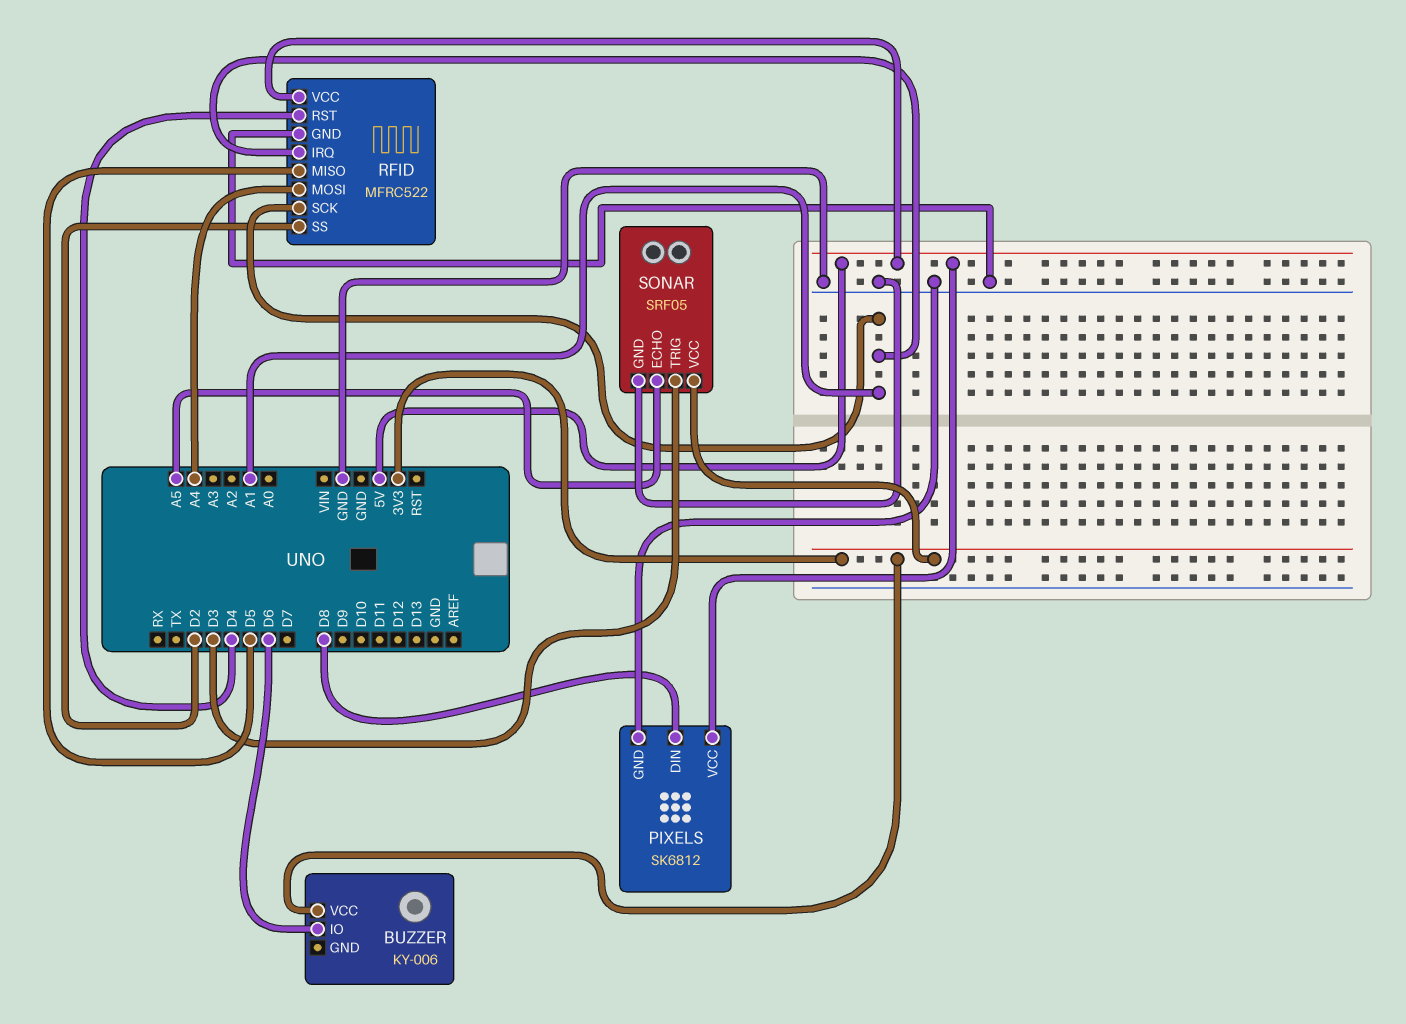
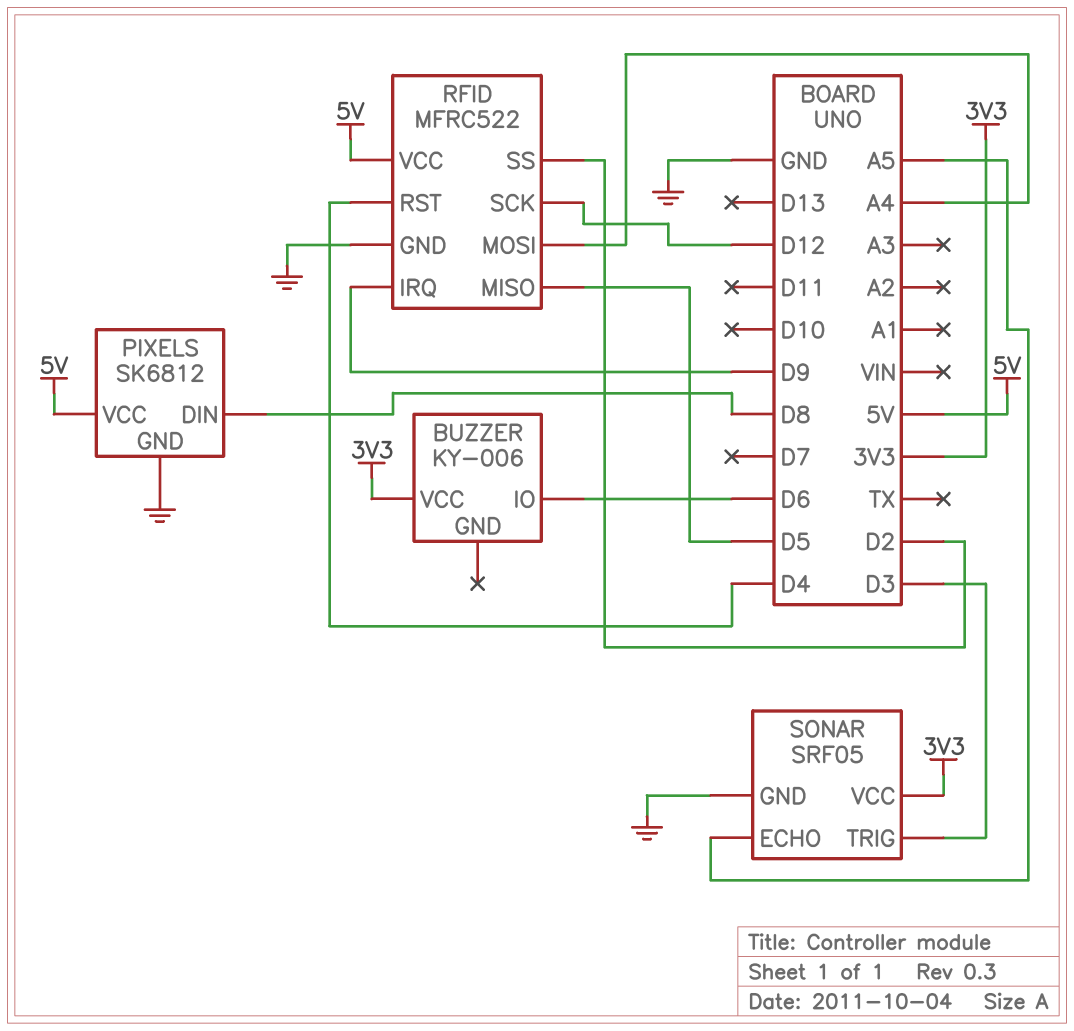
RFID pin IRQ: A1 -> D9
RFID pin SCK: A1 -> D12

